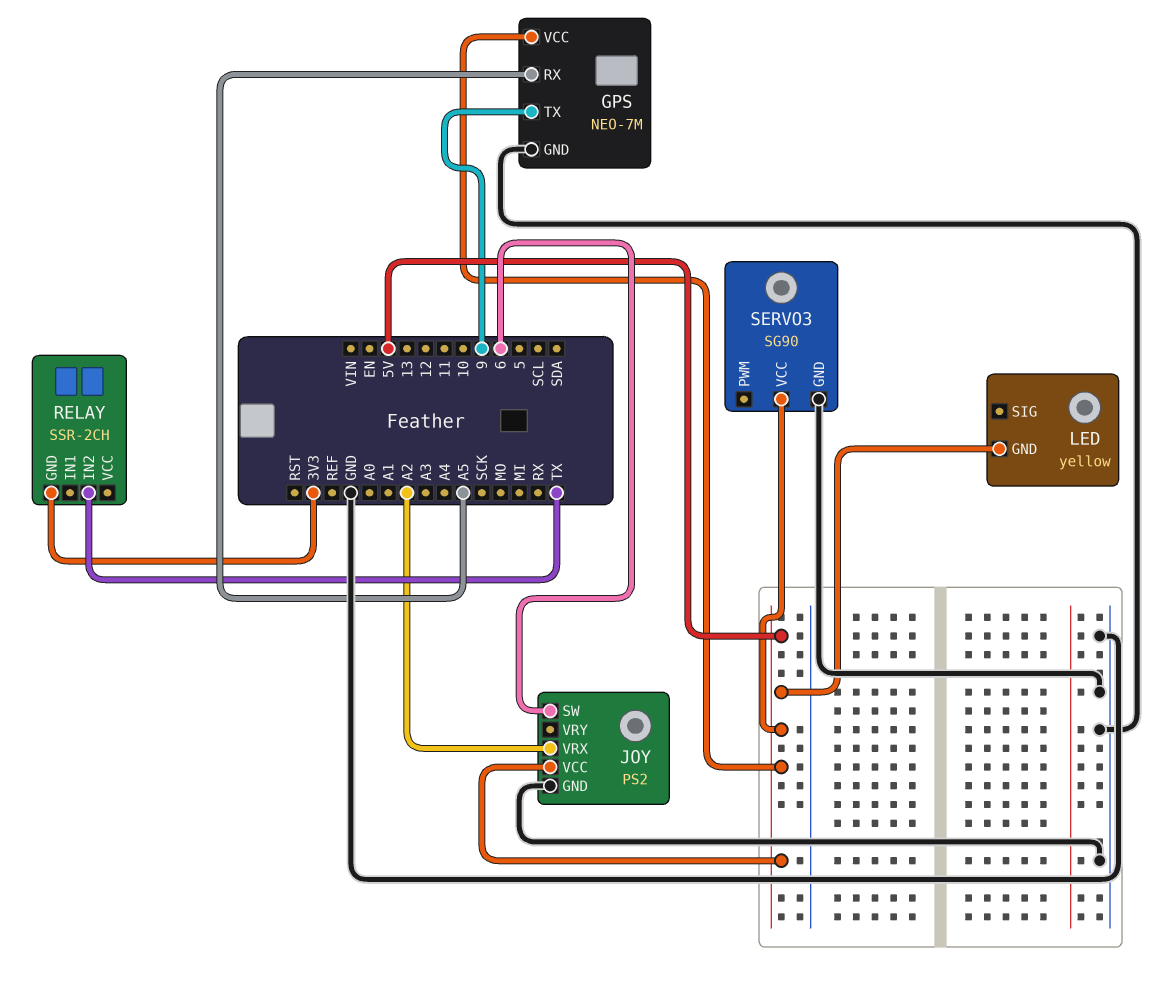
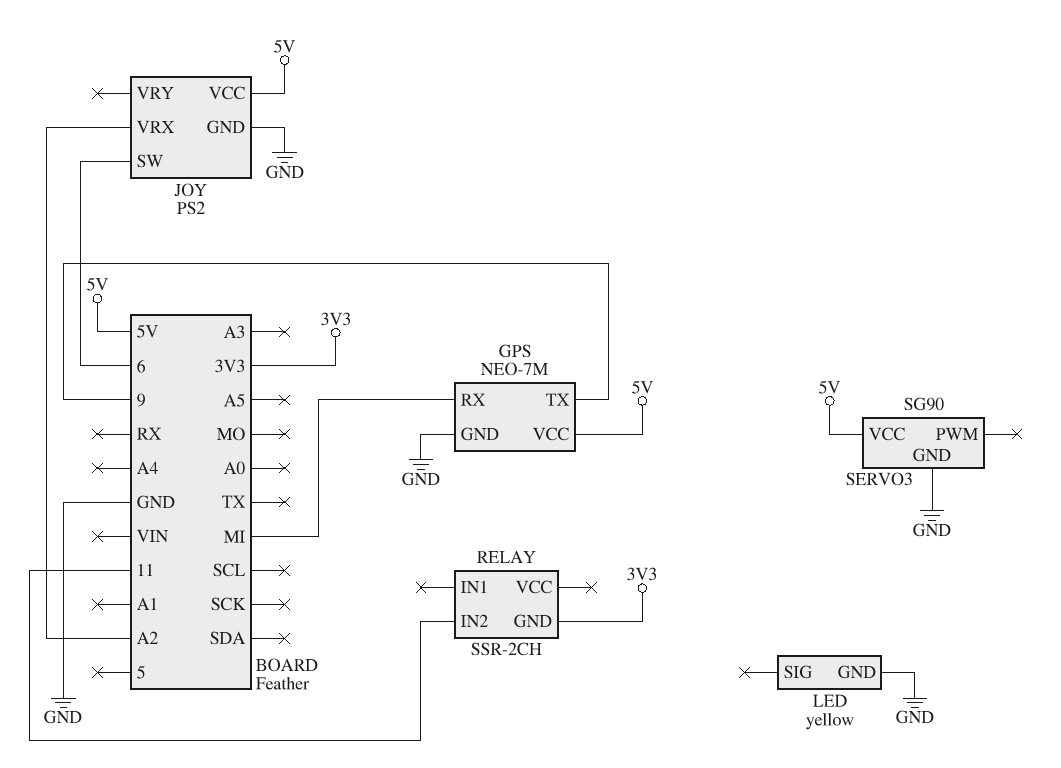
GPS pin RX: A5 -> MI
LED pin GND: 5V -> GND
RELAY pin IN2: TX -> 11

